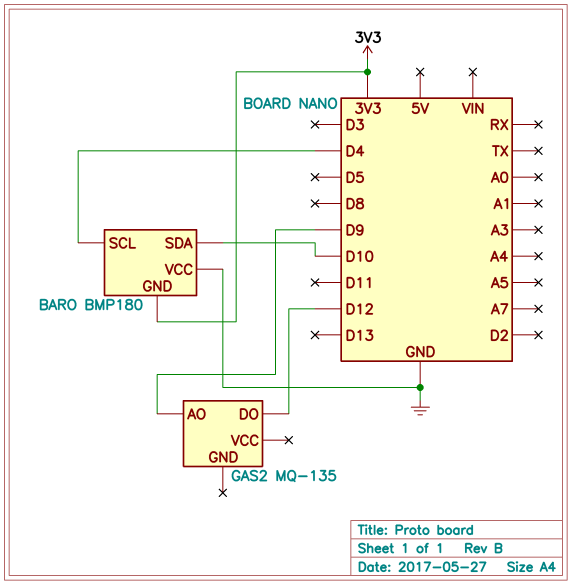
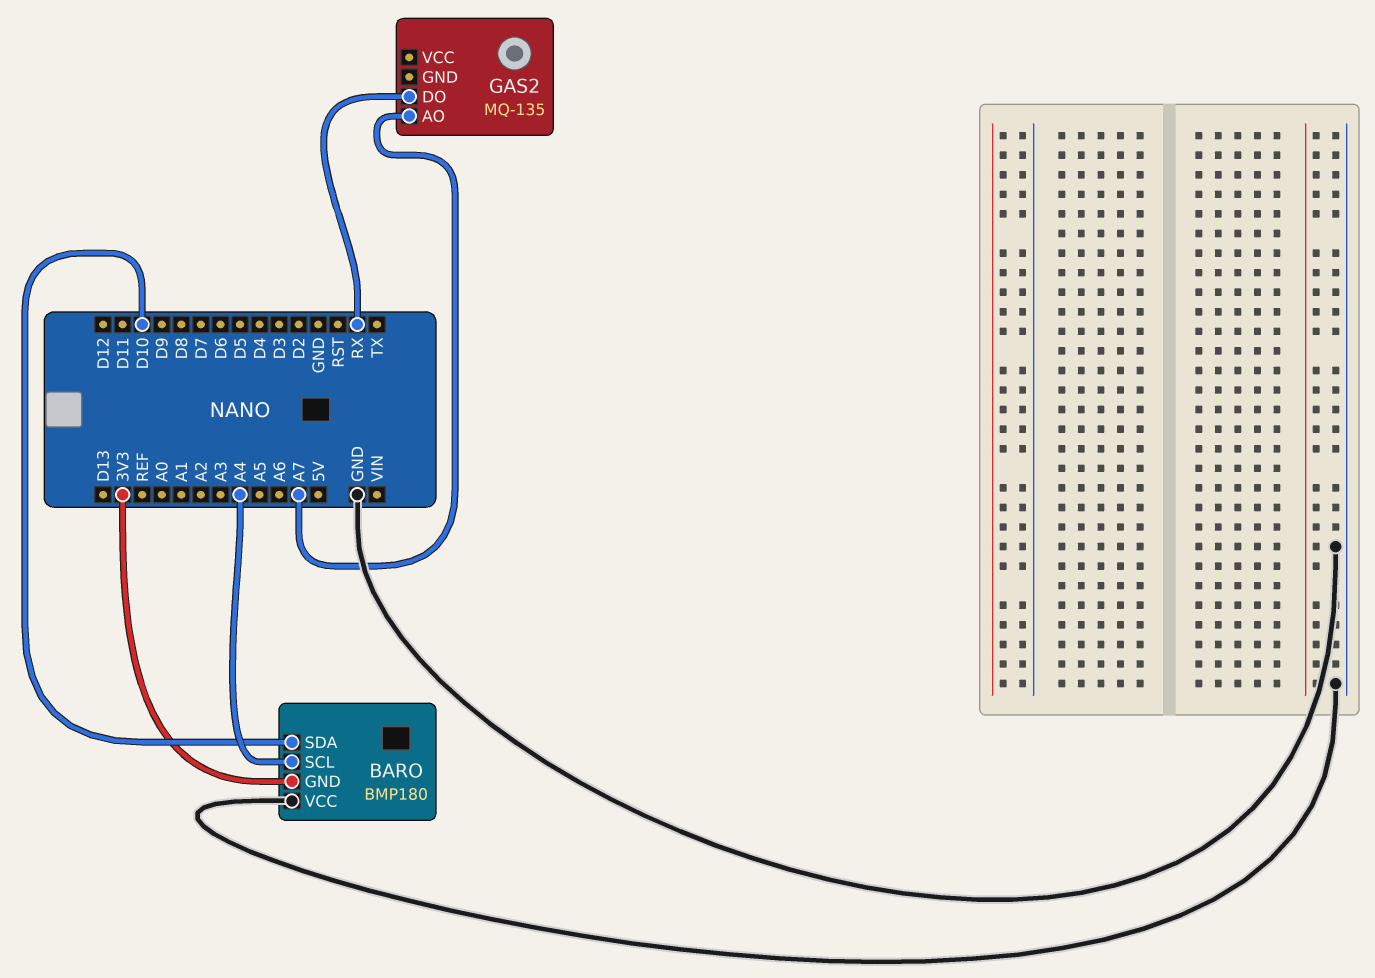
BARO pin SCL: D4 -> A4
GAS2 pin AO: D9 -> A7
GAS2 pin DO: D12 -> RX

